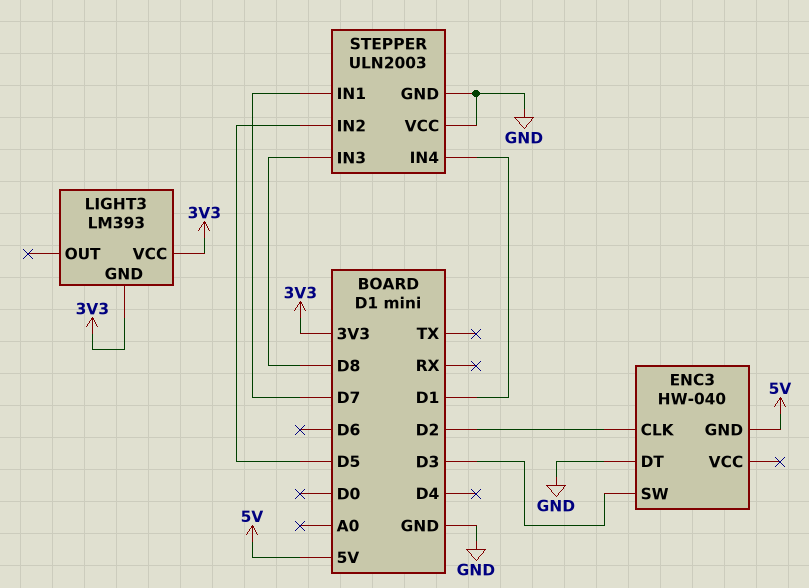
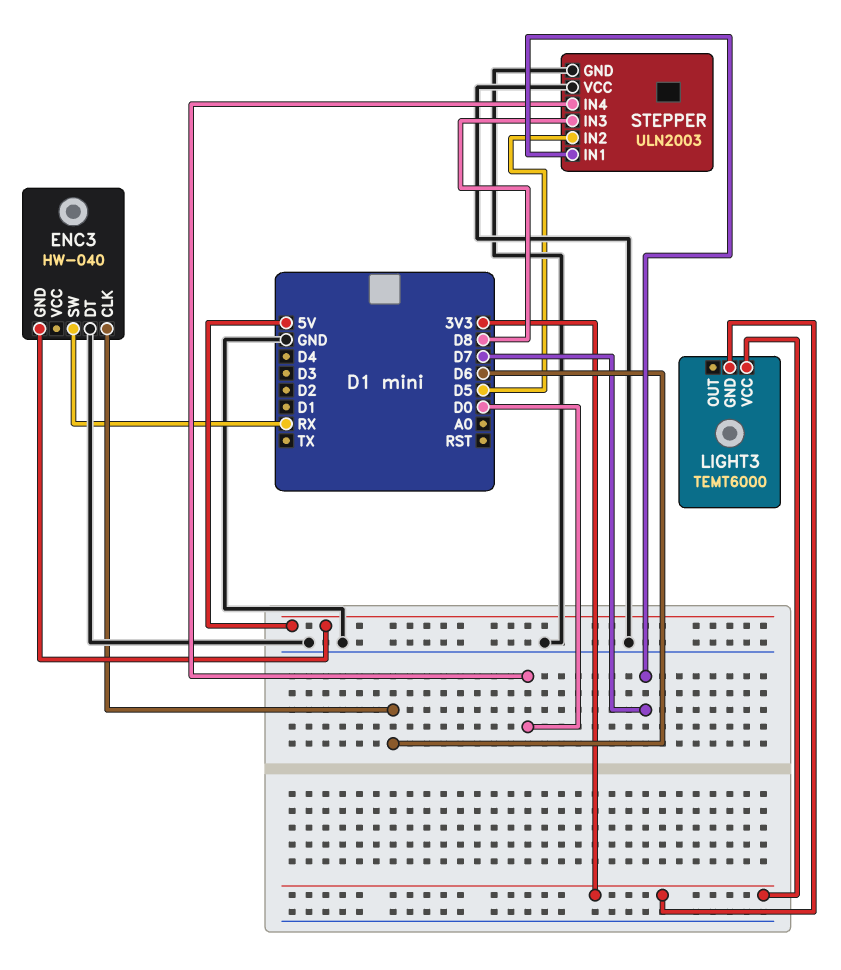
ENC3 pin CLK: D2 -> D6
ENC3 pin SW: D3 -> RX
LIGHT3: LM393 -> TEMT6000
STEPPER pin IN4: D1 -> D0

